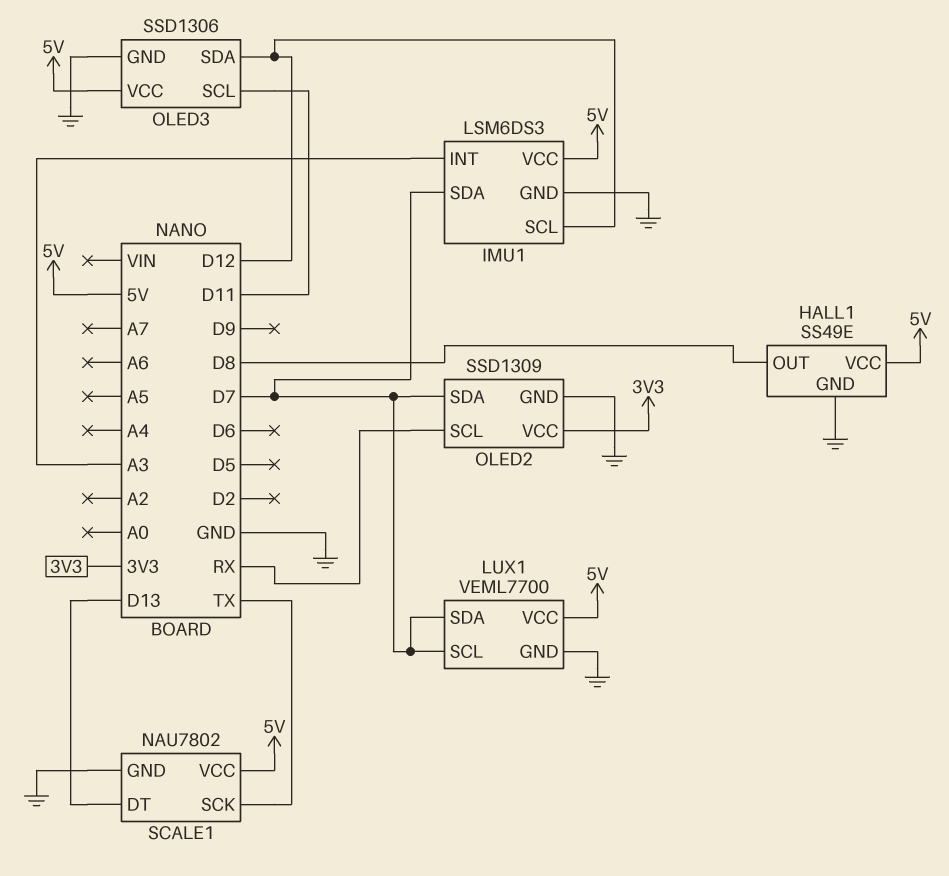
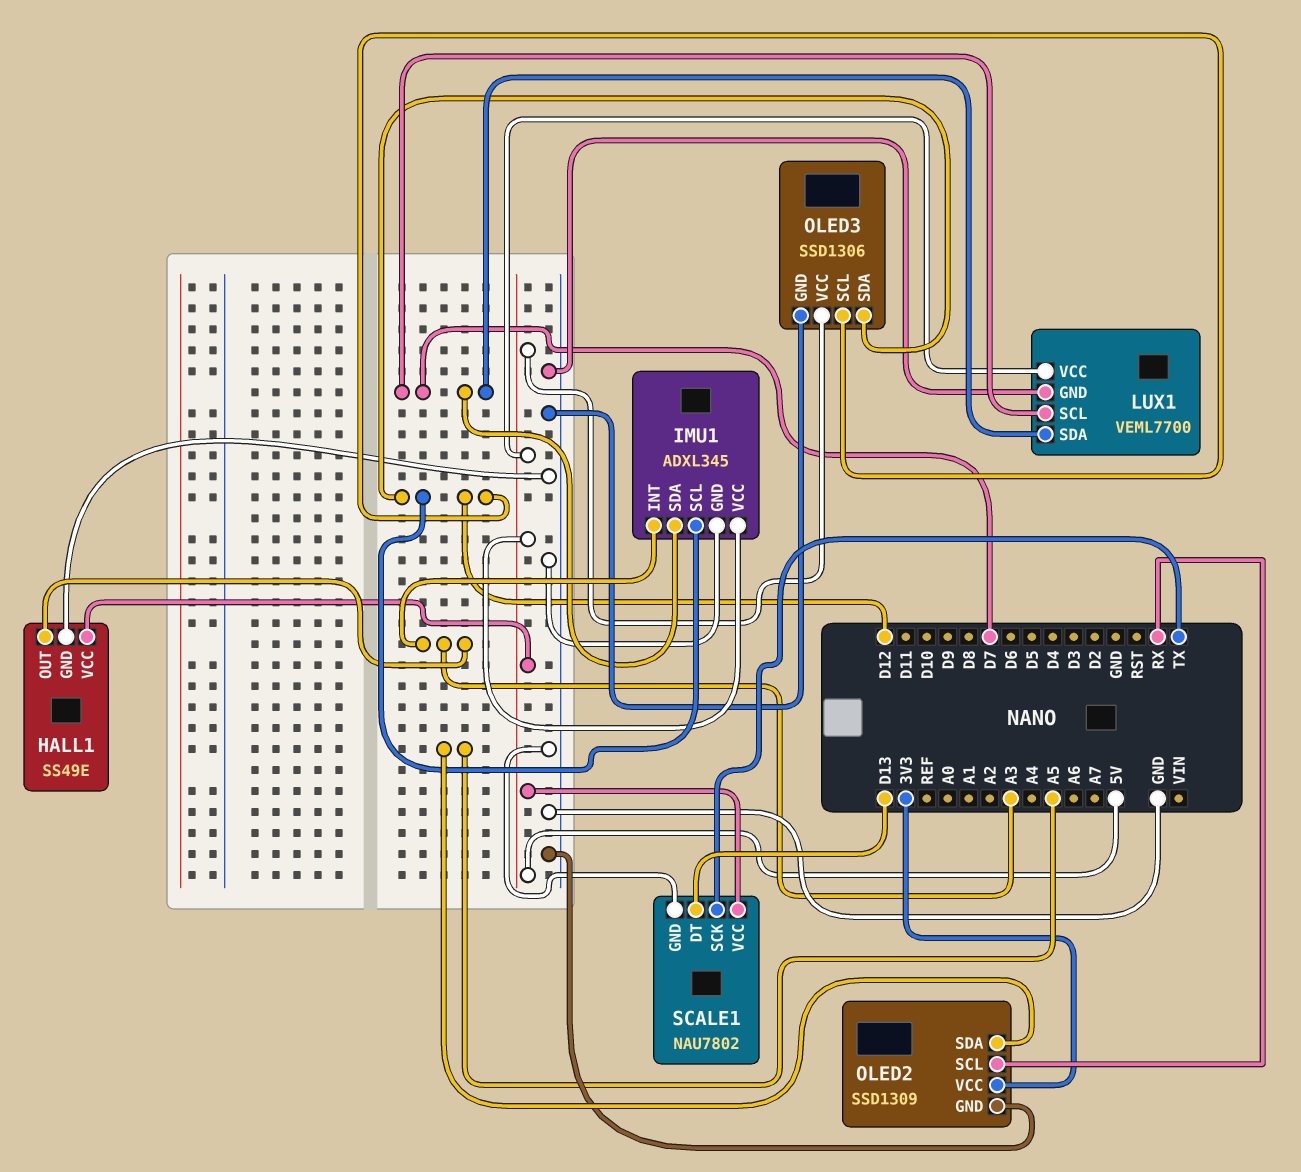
HALL1 pin OUT: D8 -> A3
IMU1: LSM6DS3 -> ADXL345
OLED2 pin SDA: D7 -> A5
OLED3 pin SCL: D11 -> D12

